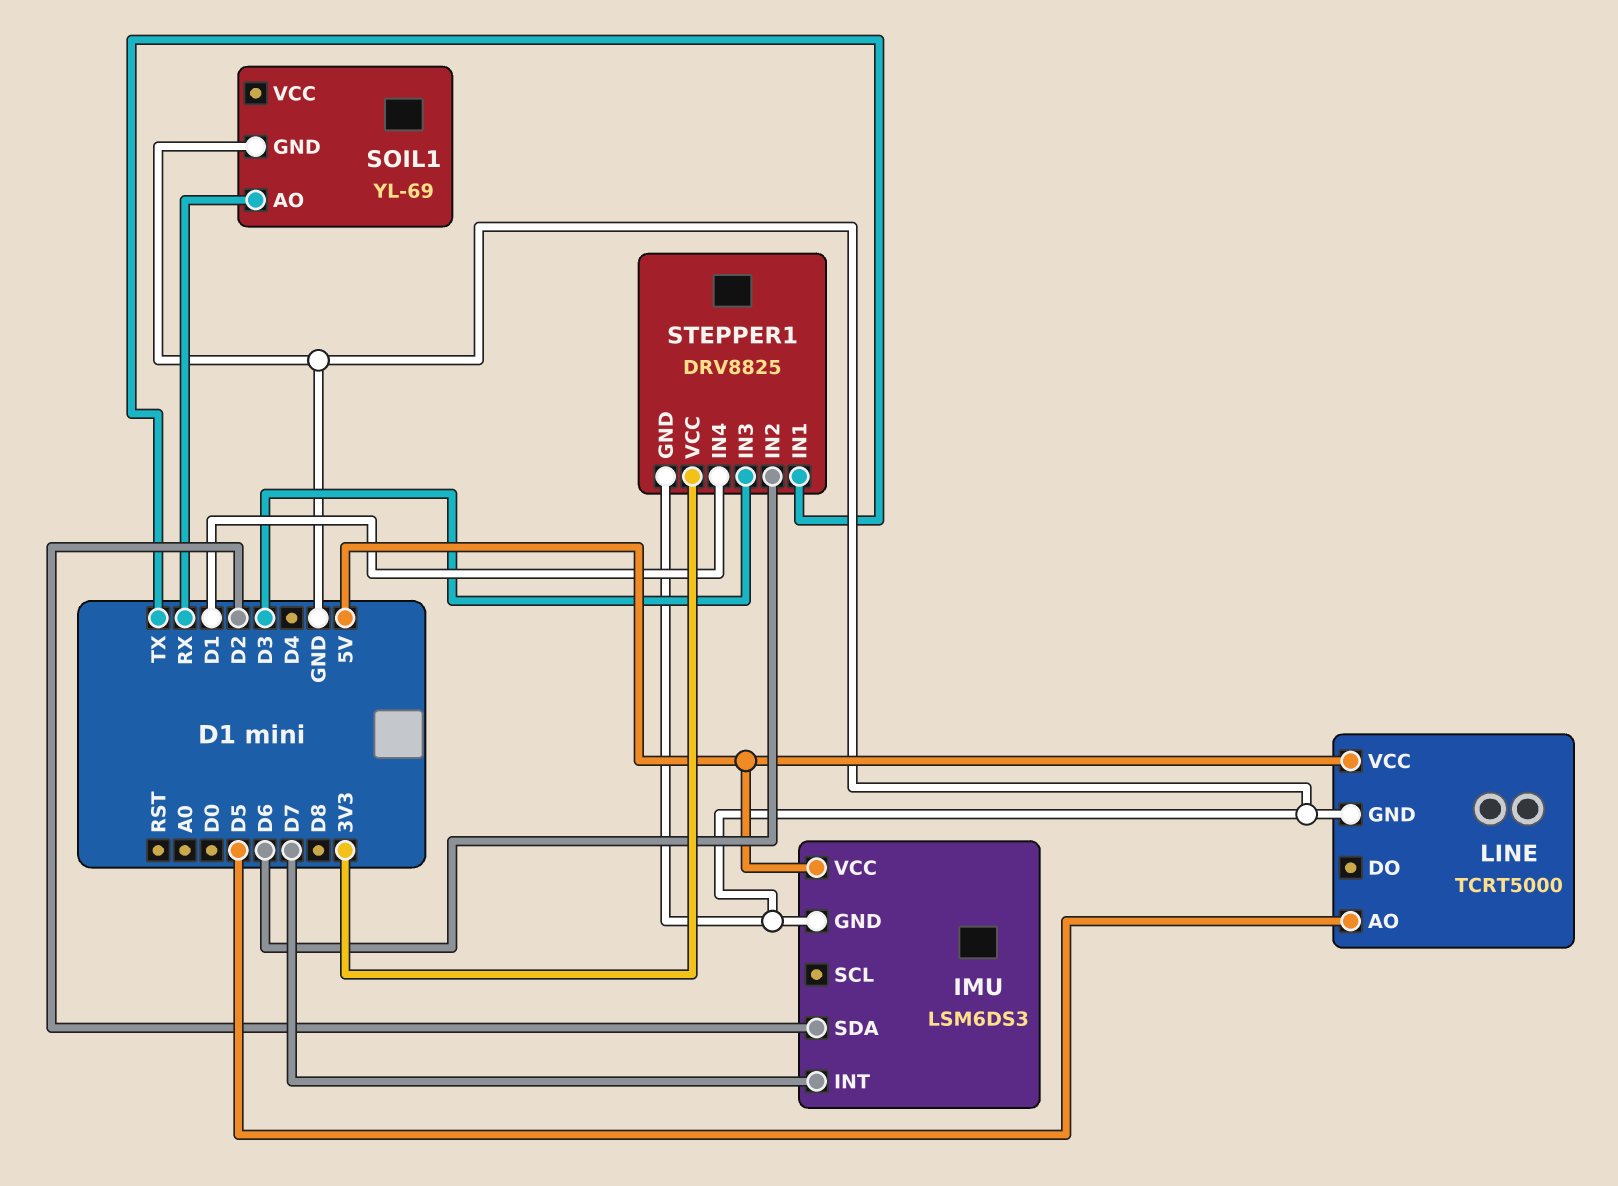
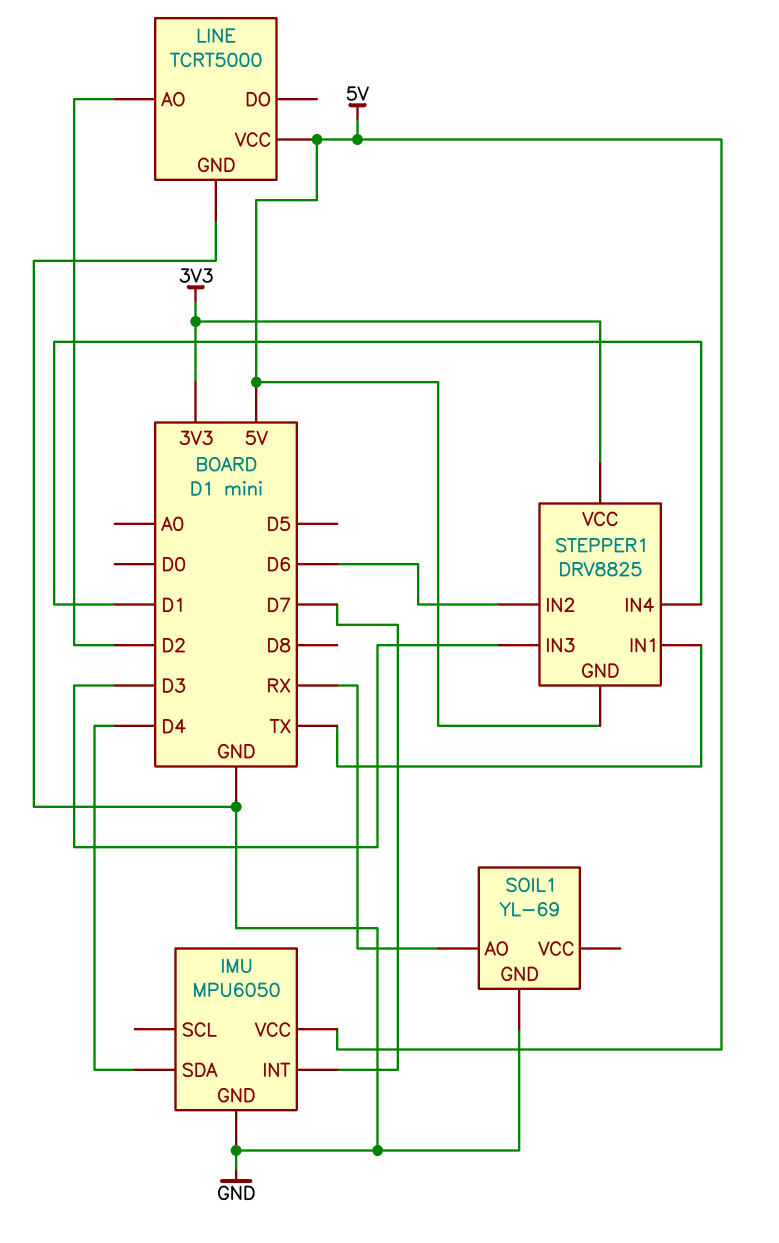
IMU: LSM6DS3 -> MPU6050
IMU pin SDA: D2 -> D4
LINE pin AO: D5 -> D2
STEPPER1 pin GND: GND -> 5V

